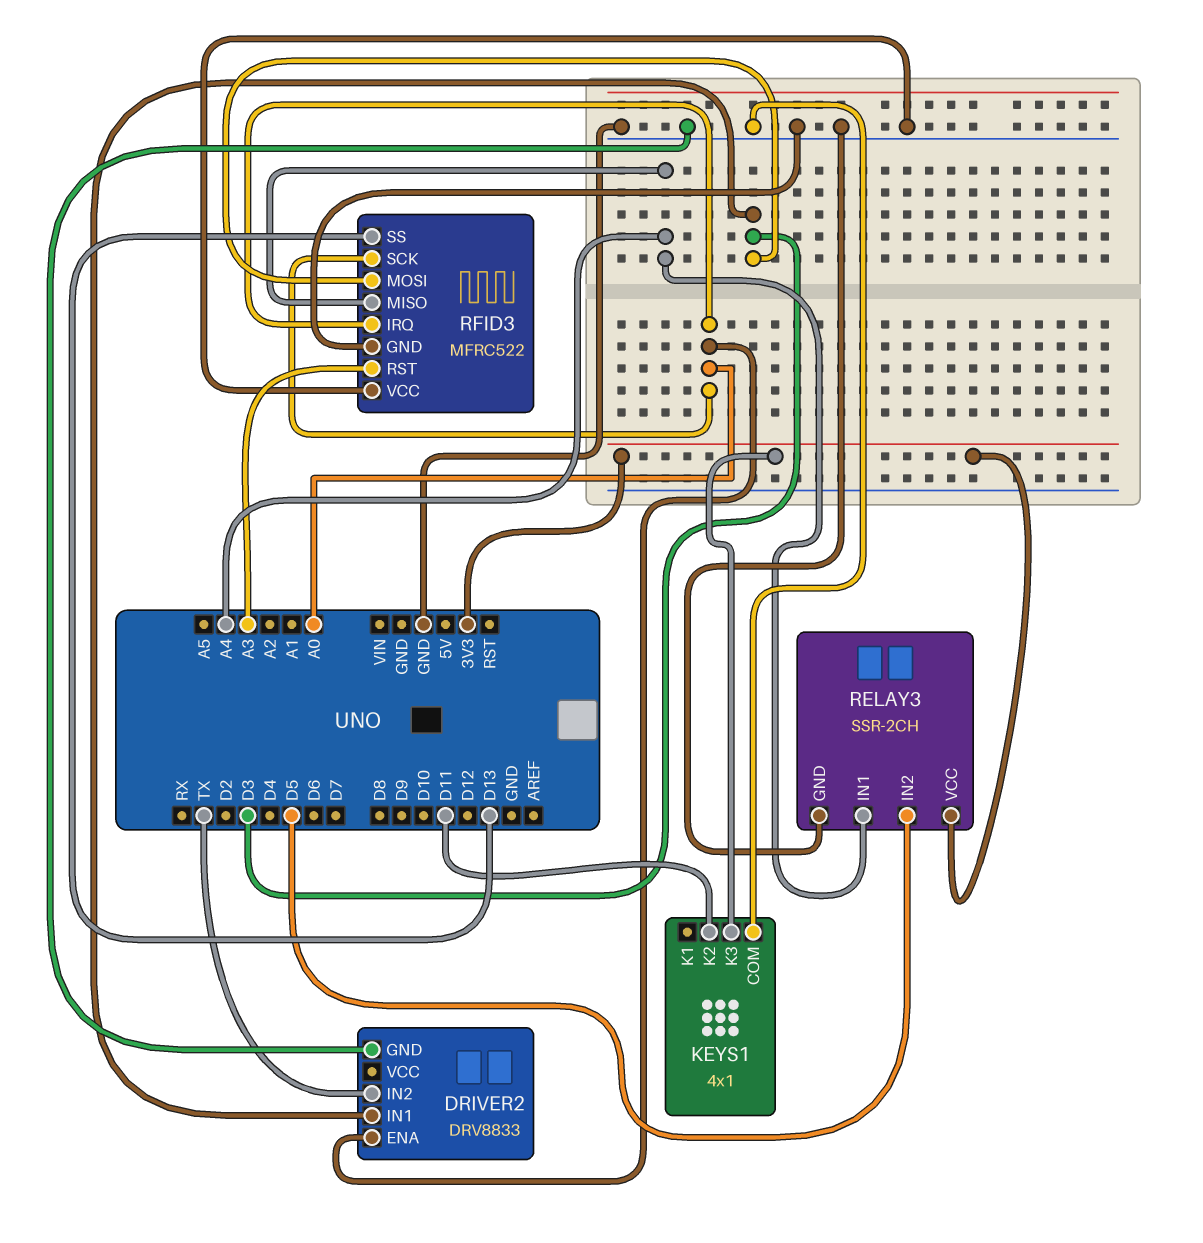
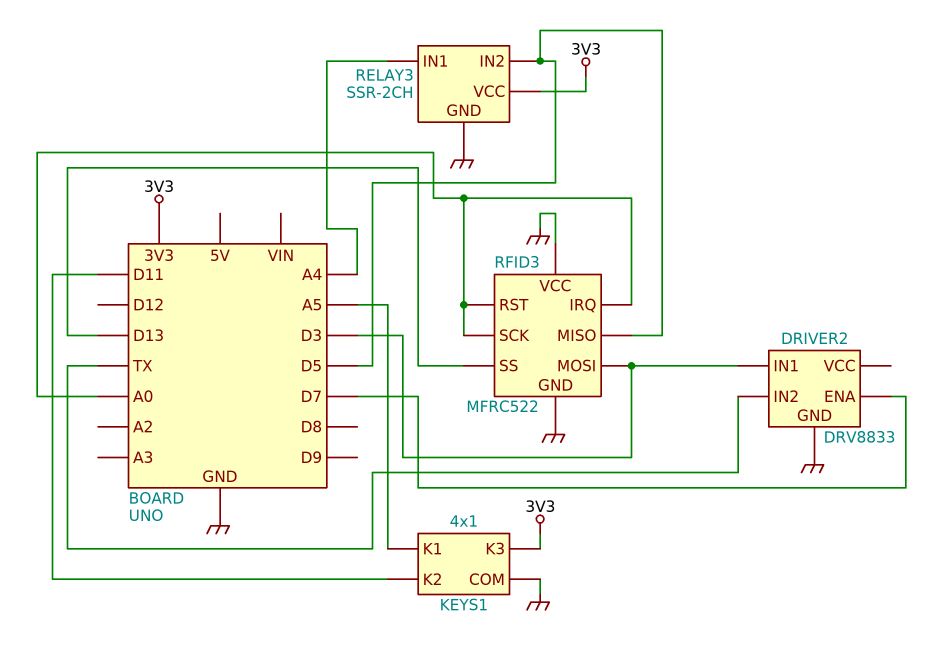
DRIVER2 pin ENA: A0 -> D7
KEYS1 pin K1: none -> A5
RFID3 pin MISO: A4 -> D5
RFID3 pin RST: A3 -> A0

